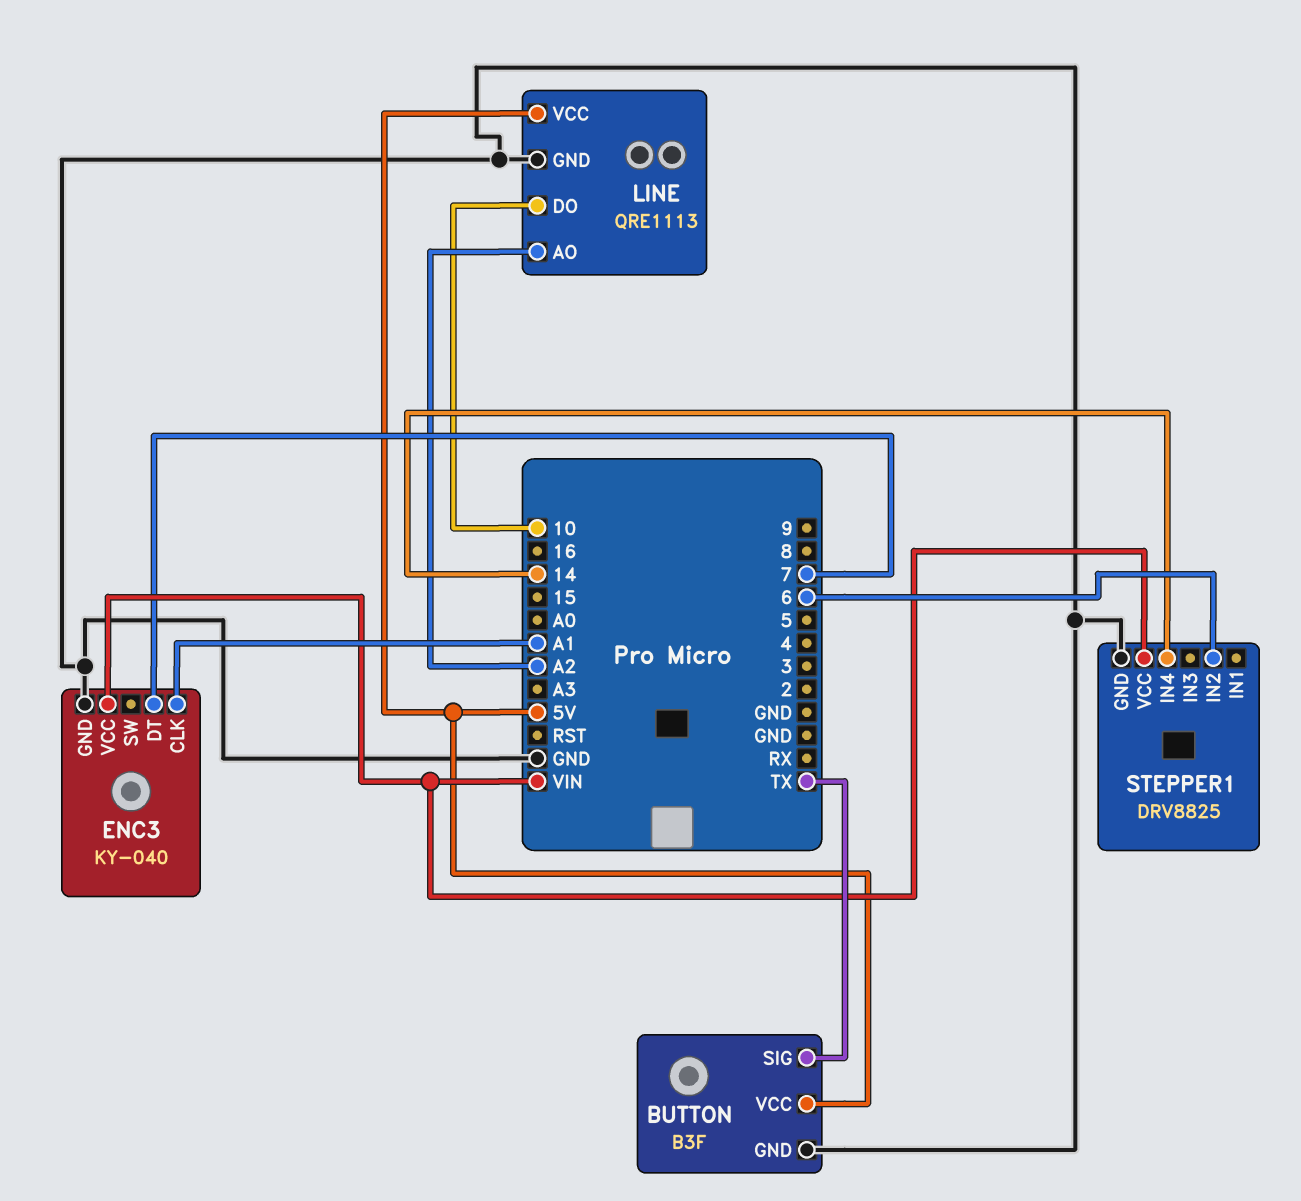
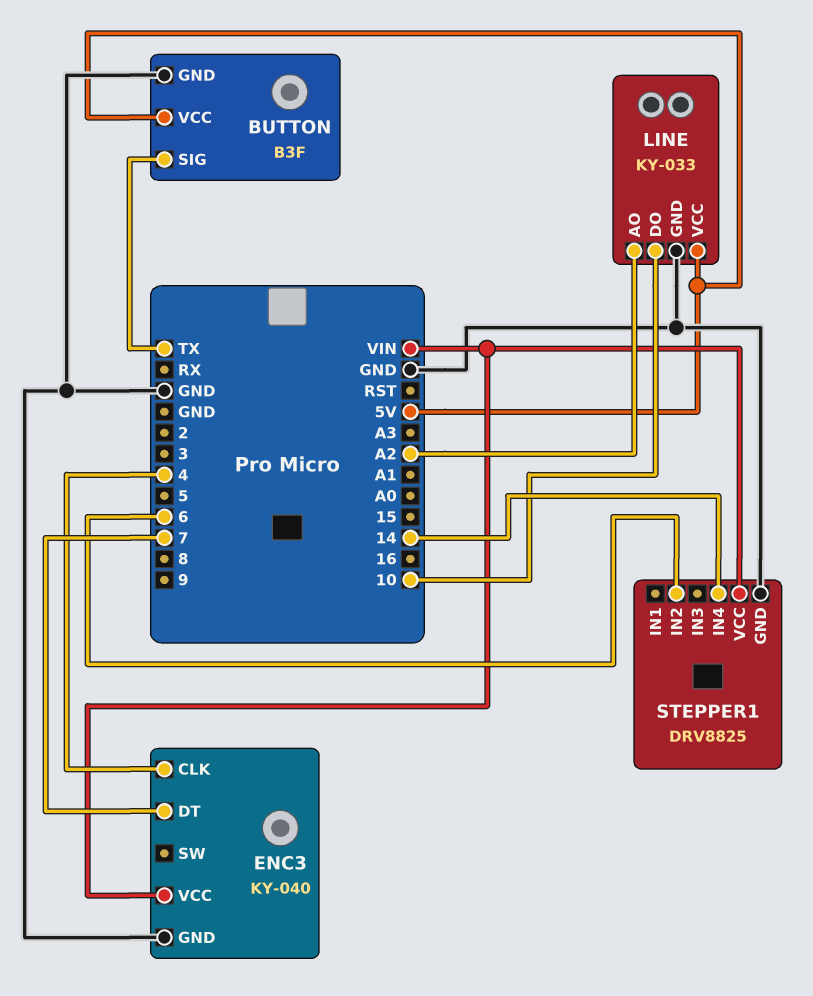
ENC3 pin CLK: A1 -> 4
LINE: QRE1113 -> KY-033

